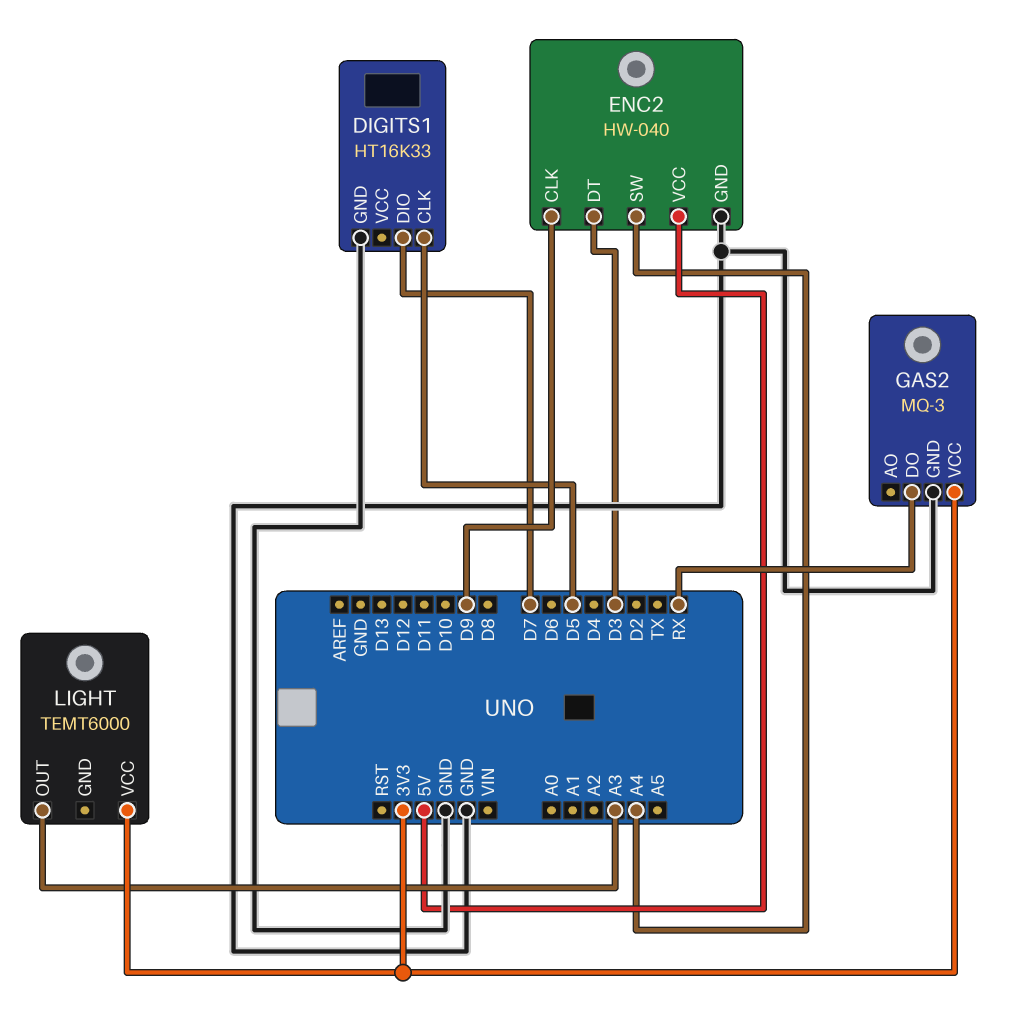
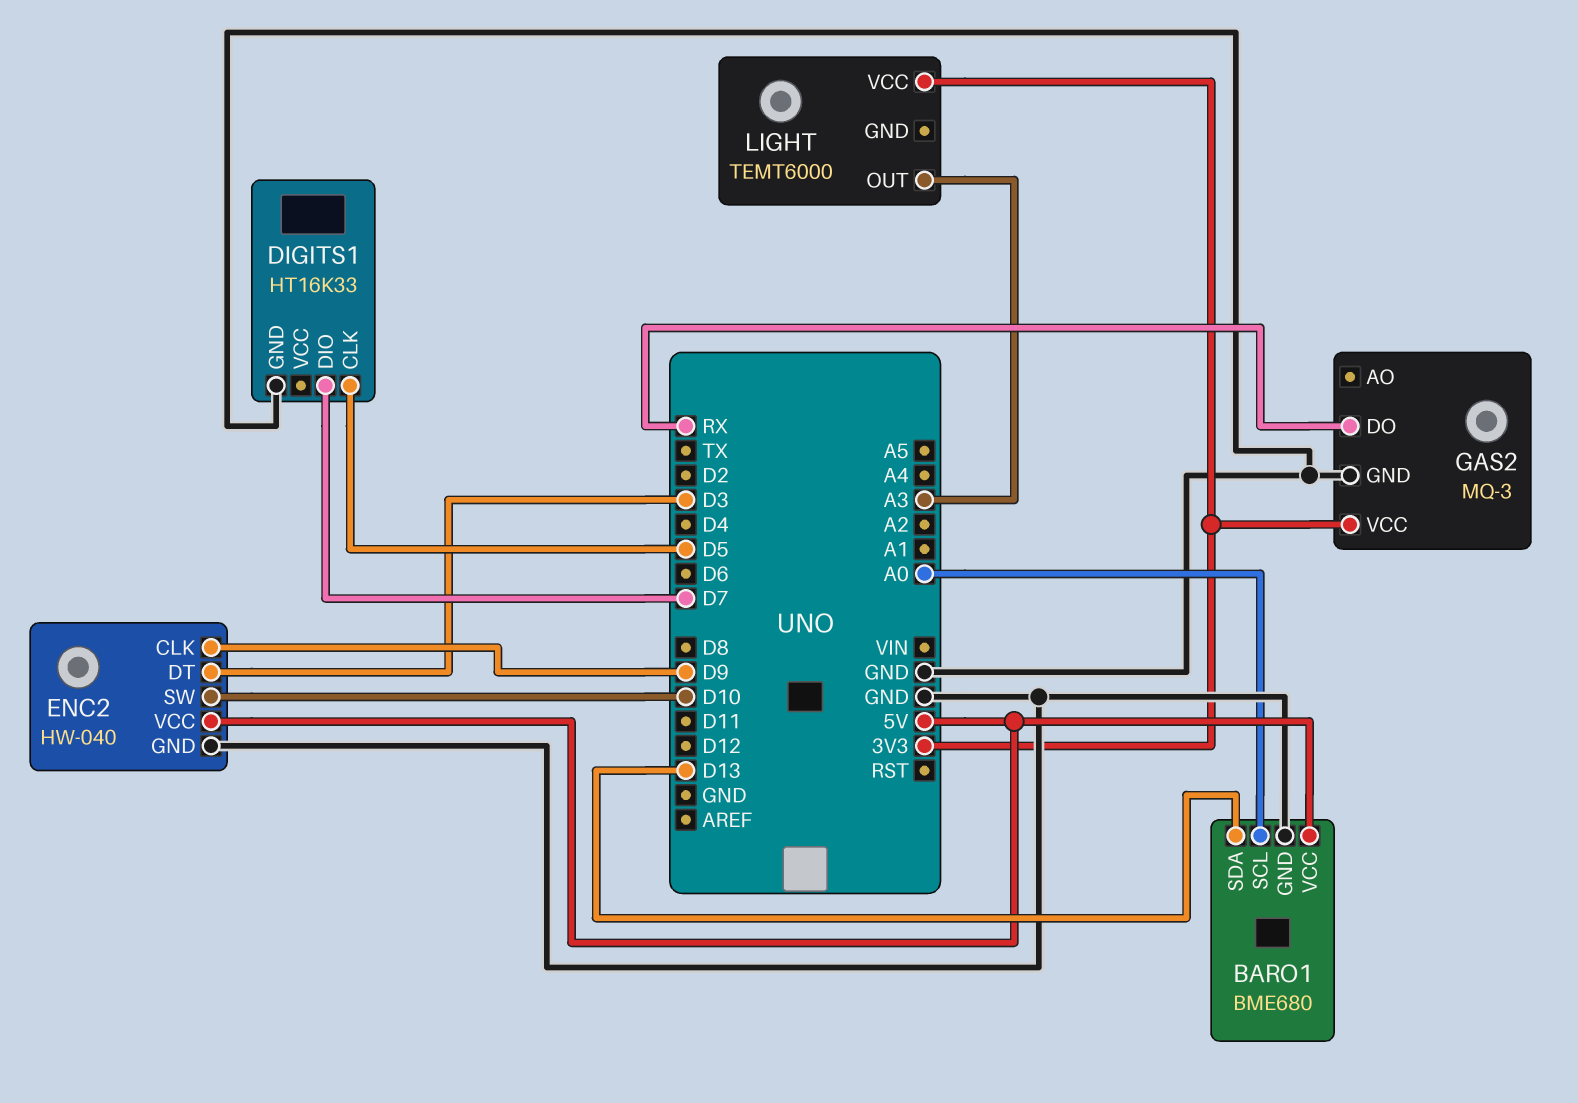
BARO1: none -> BME680
BARO1 pin GND: none -> GND
BARO1 pin SCL: none -> A0
BARO1 pin SDA: none -> D13
BARO1 pin VCC: none -> 5V
ENC2 pin SW: A4 -> D10

